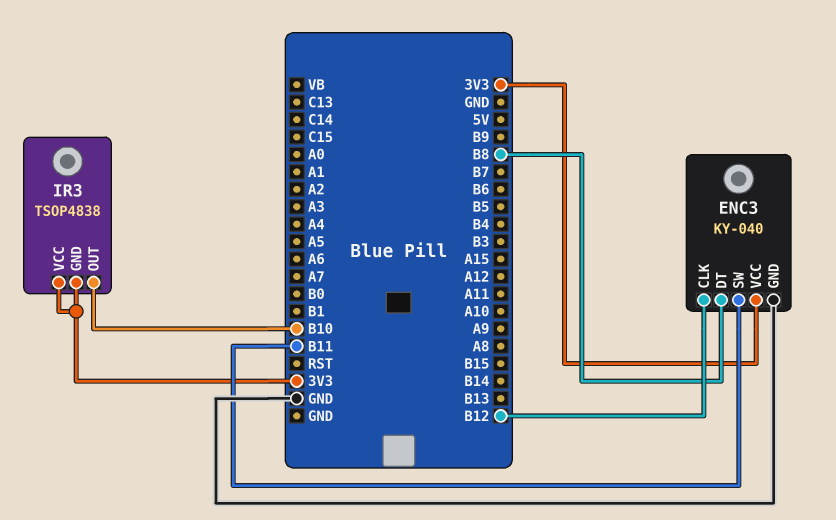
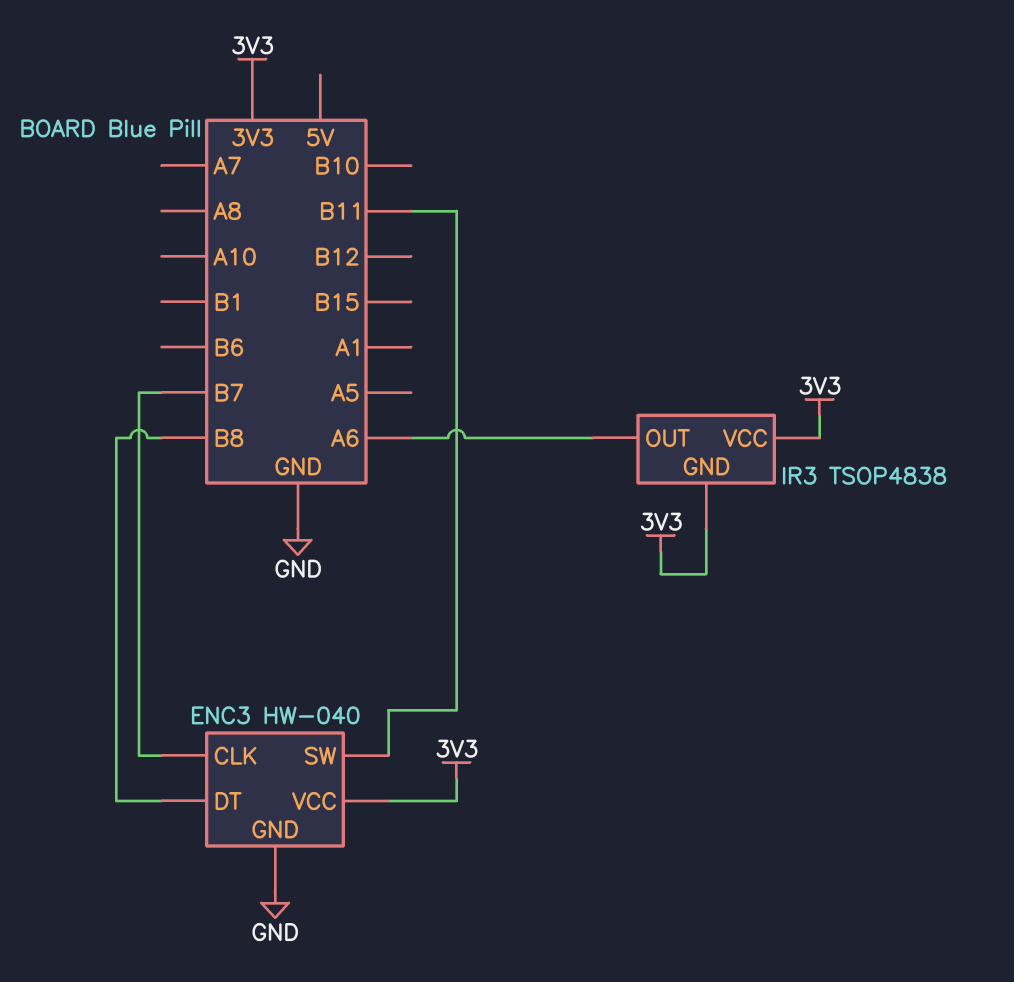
ENC3: KY-040 -> HW-040
ENC3 pin CLK: B12 -> B7
IR3 pin OUT: B10 -> A6

